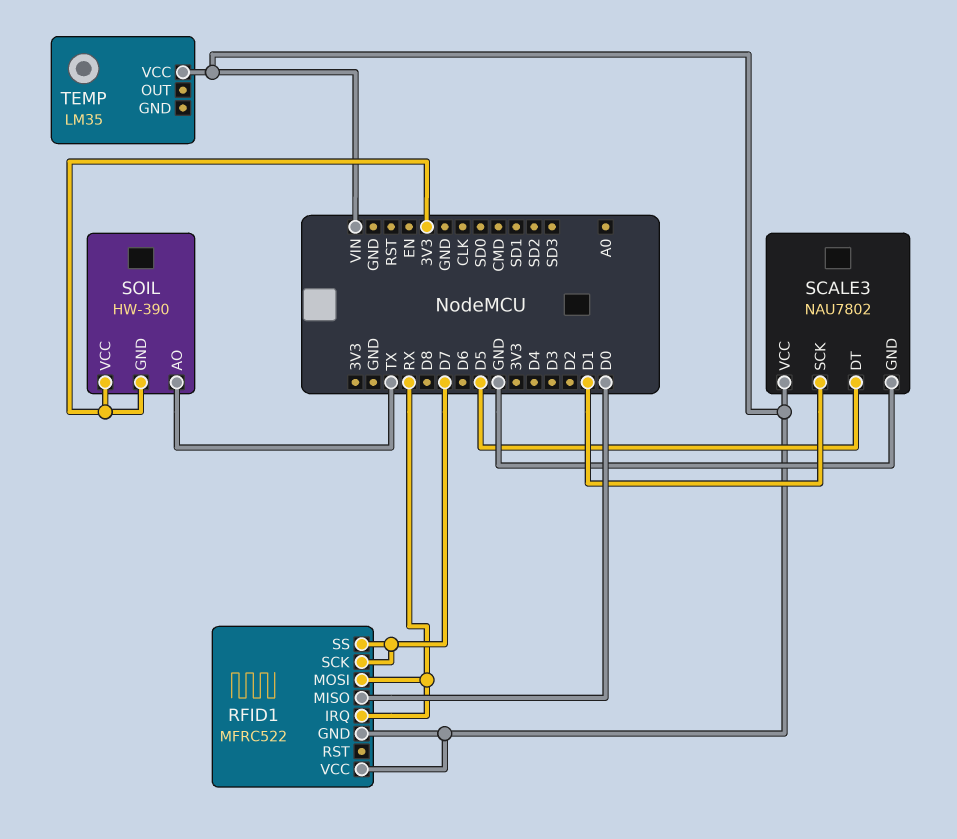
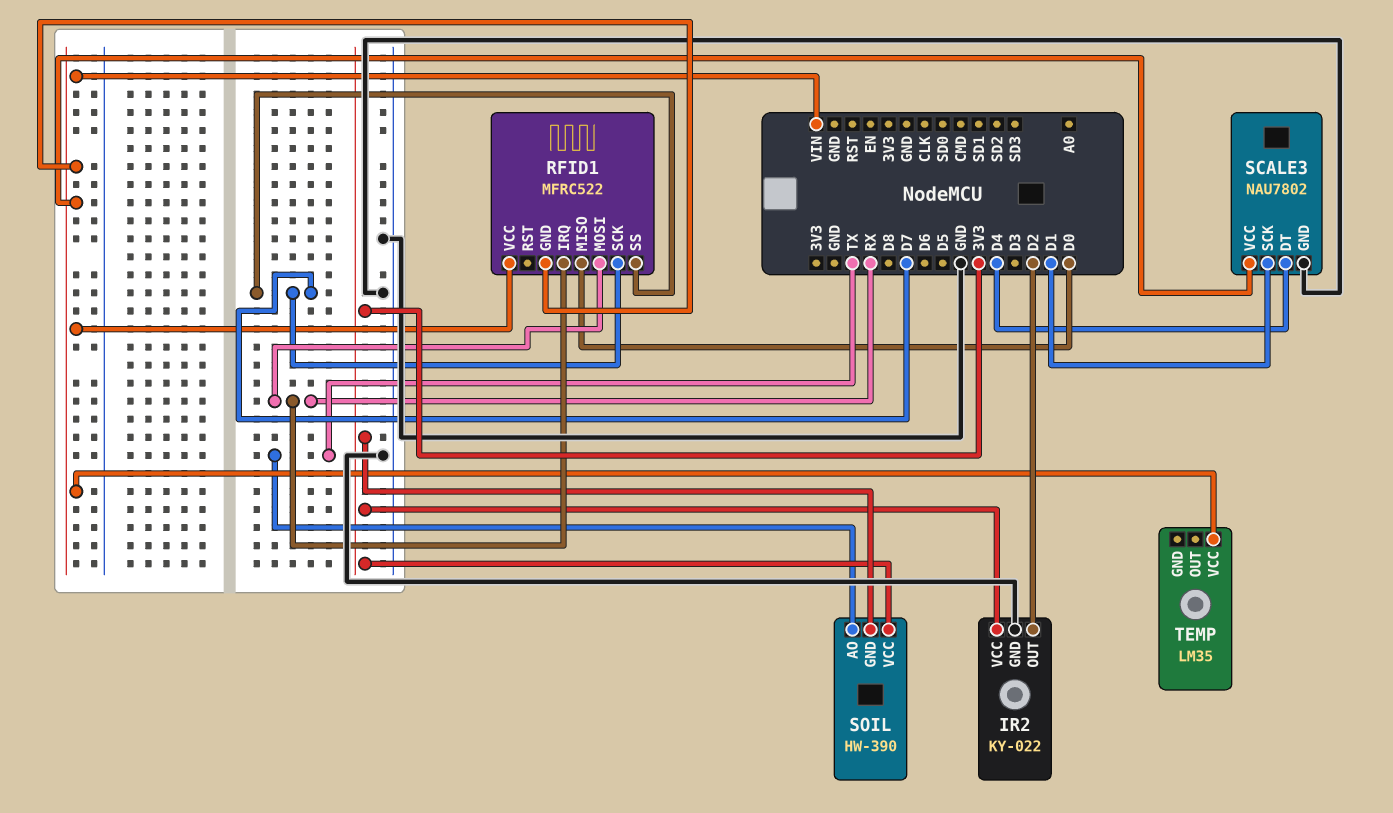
IR2: none -> KY-022
IR2 pin GND: none -> GND
IR2 pin OUT: none -> D2
IR2 pin VCC: none -> 3V3
SCALE3 pin DT: D5 -> D4

